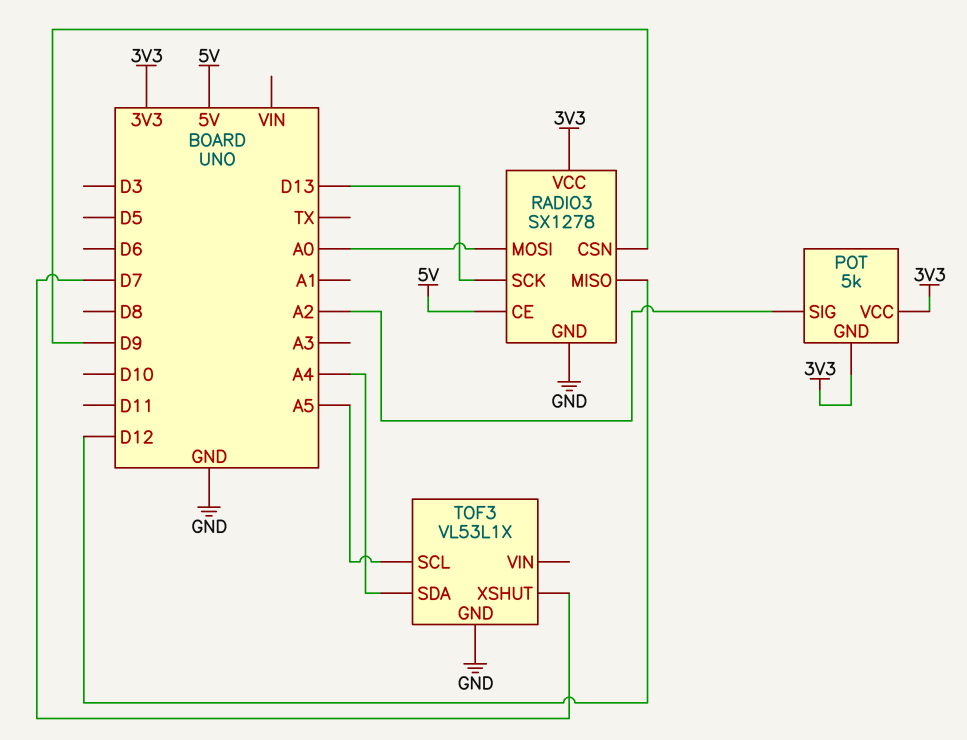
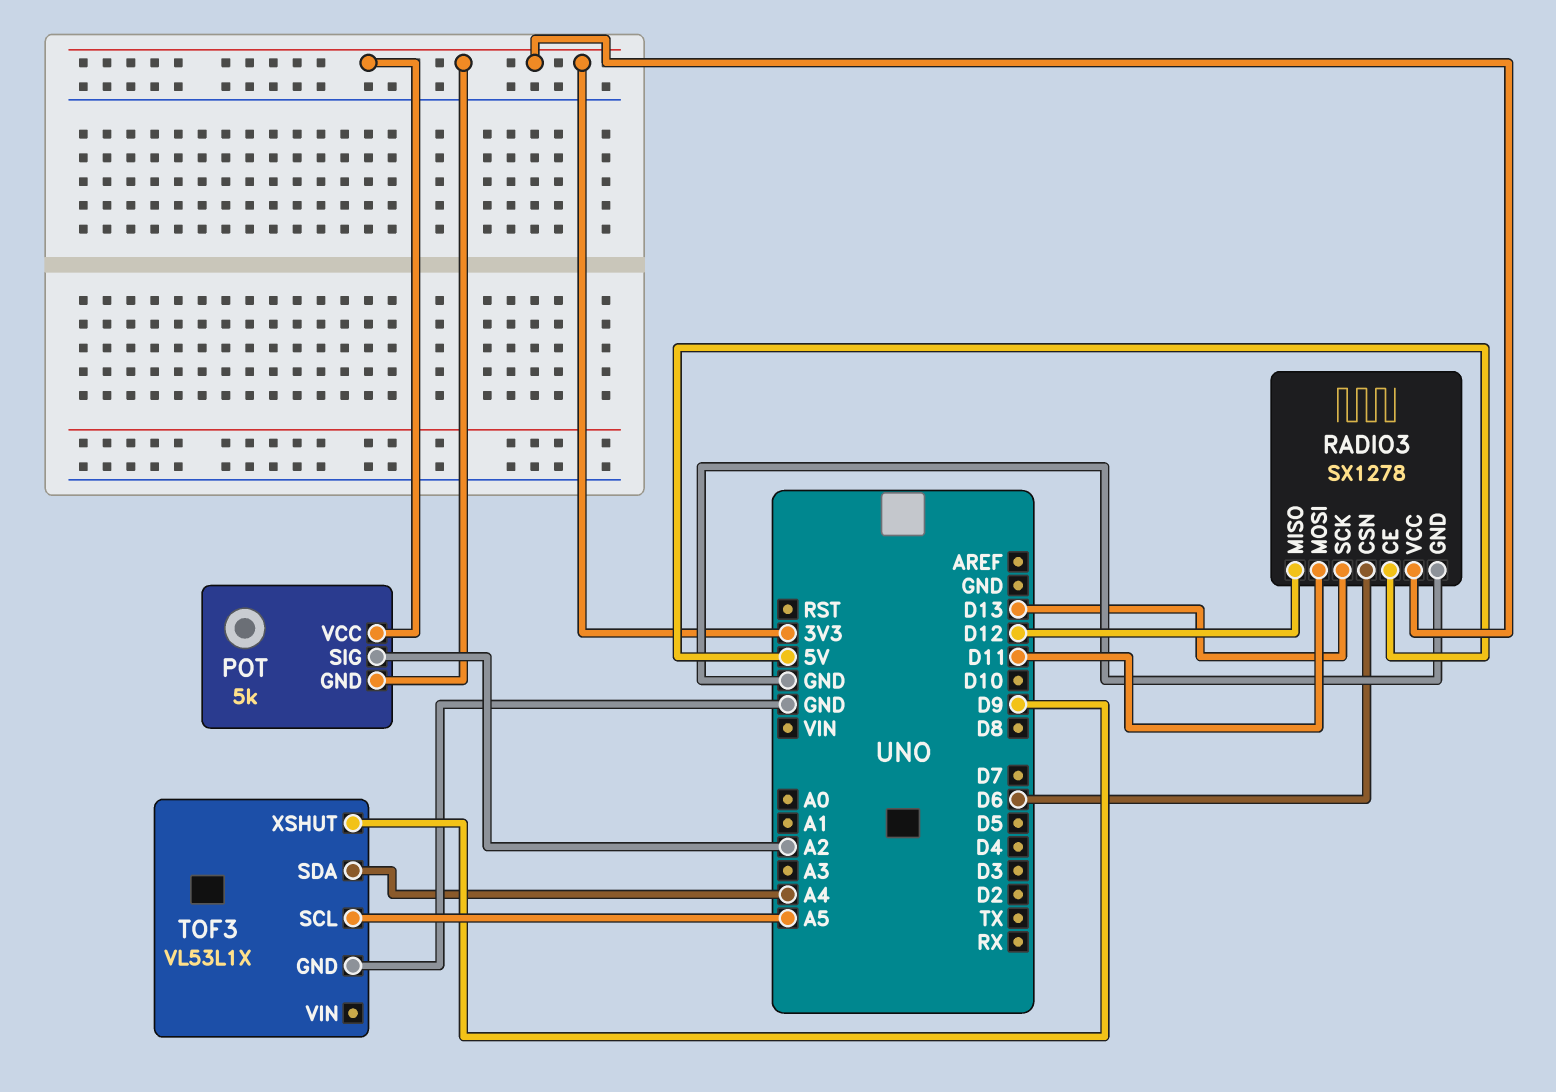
RADIO3 pin CSN: D9 -> D6
RADIO3 pin MOSI: A0 -> D11
TOF3 pin XSHUT: D7 -> D9

